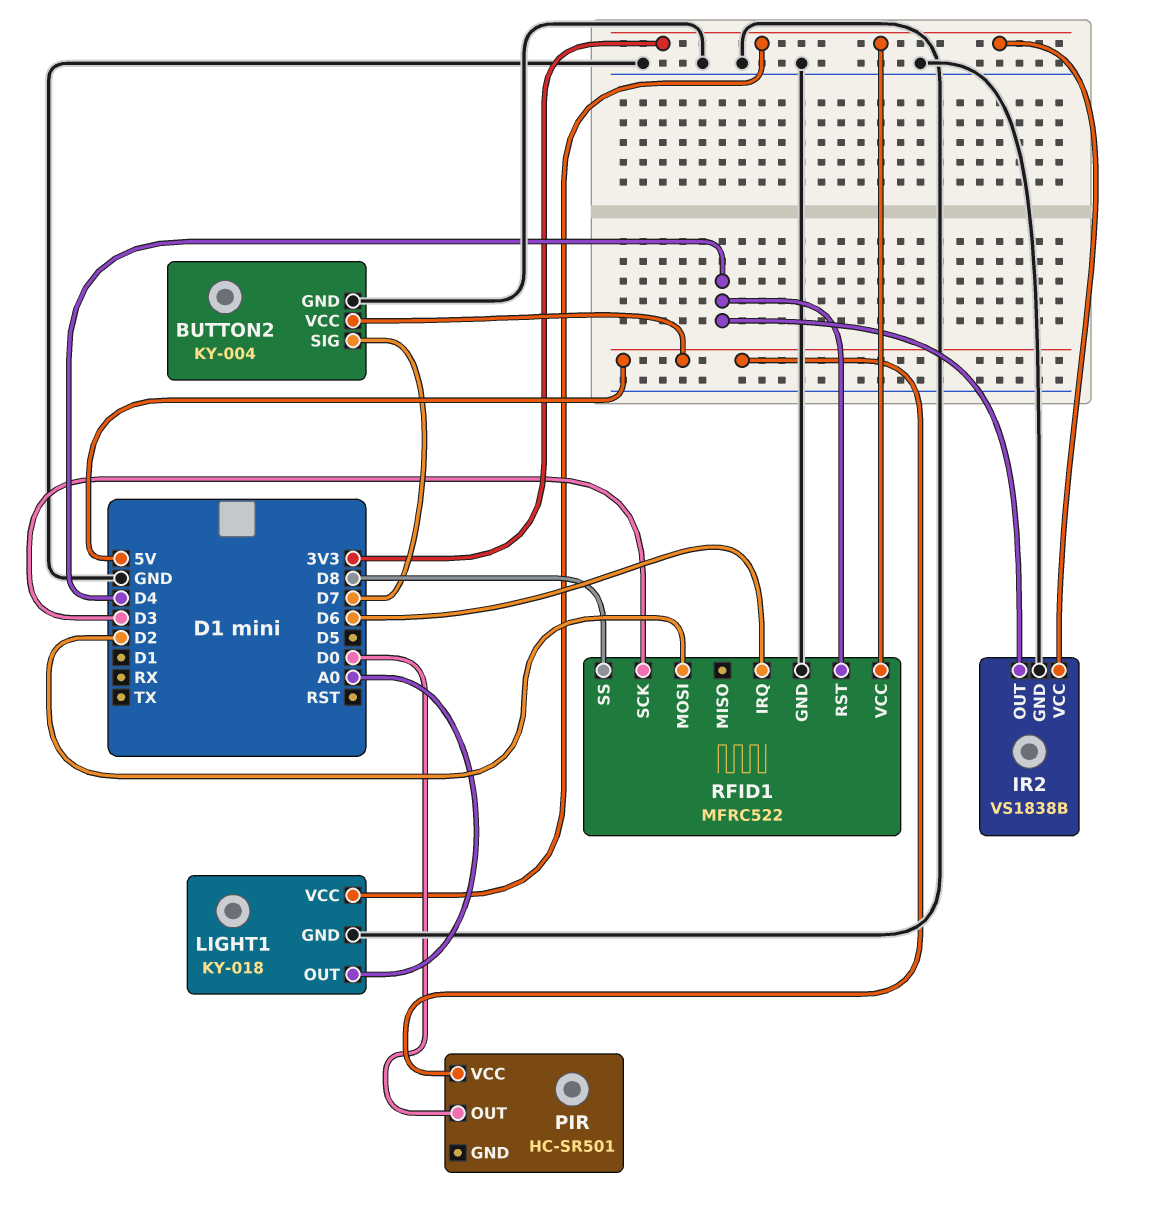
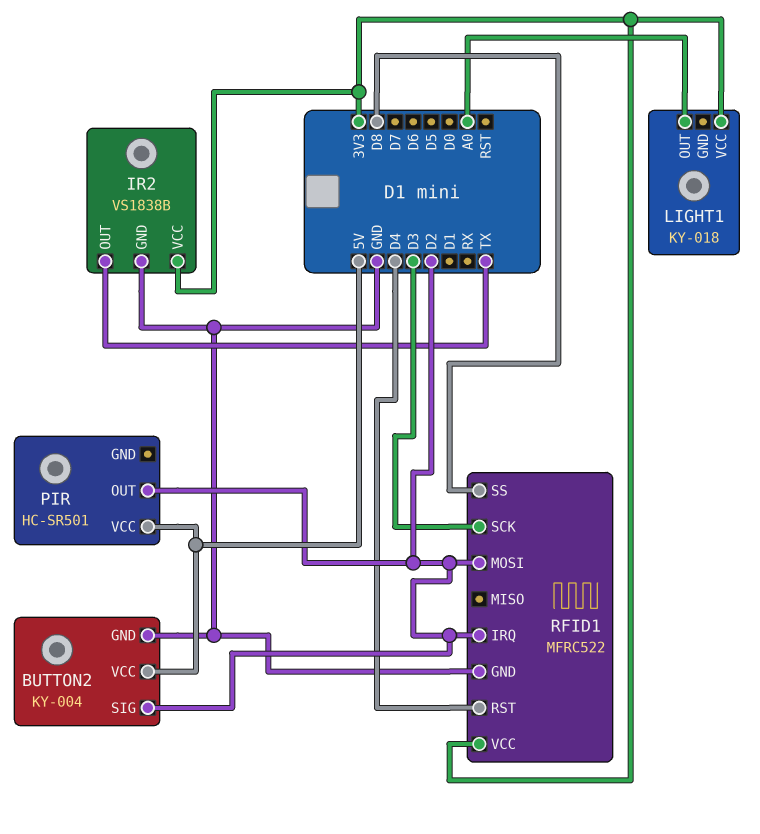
BUTTON2 pin SIG: D7 -> D2
IR2 pin OUT: D4 -> TX
LIGHT1 pin GND: GND -> none
PIR pin OUT: D0 -> D2
RFID1 pin IRQ: D6 -> D2

